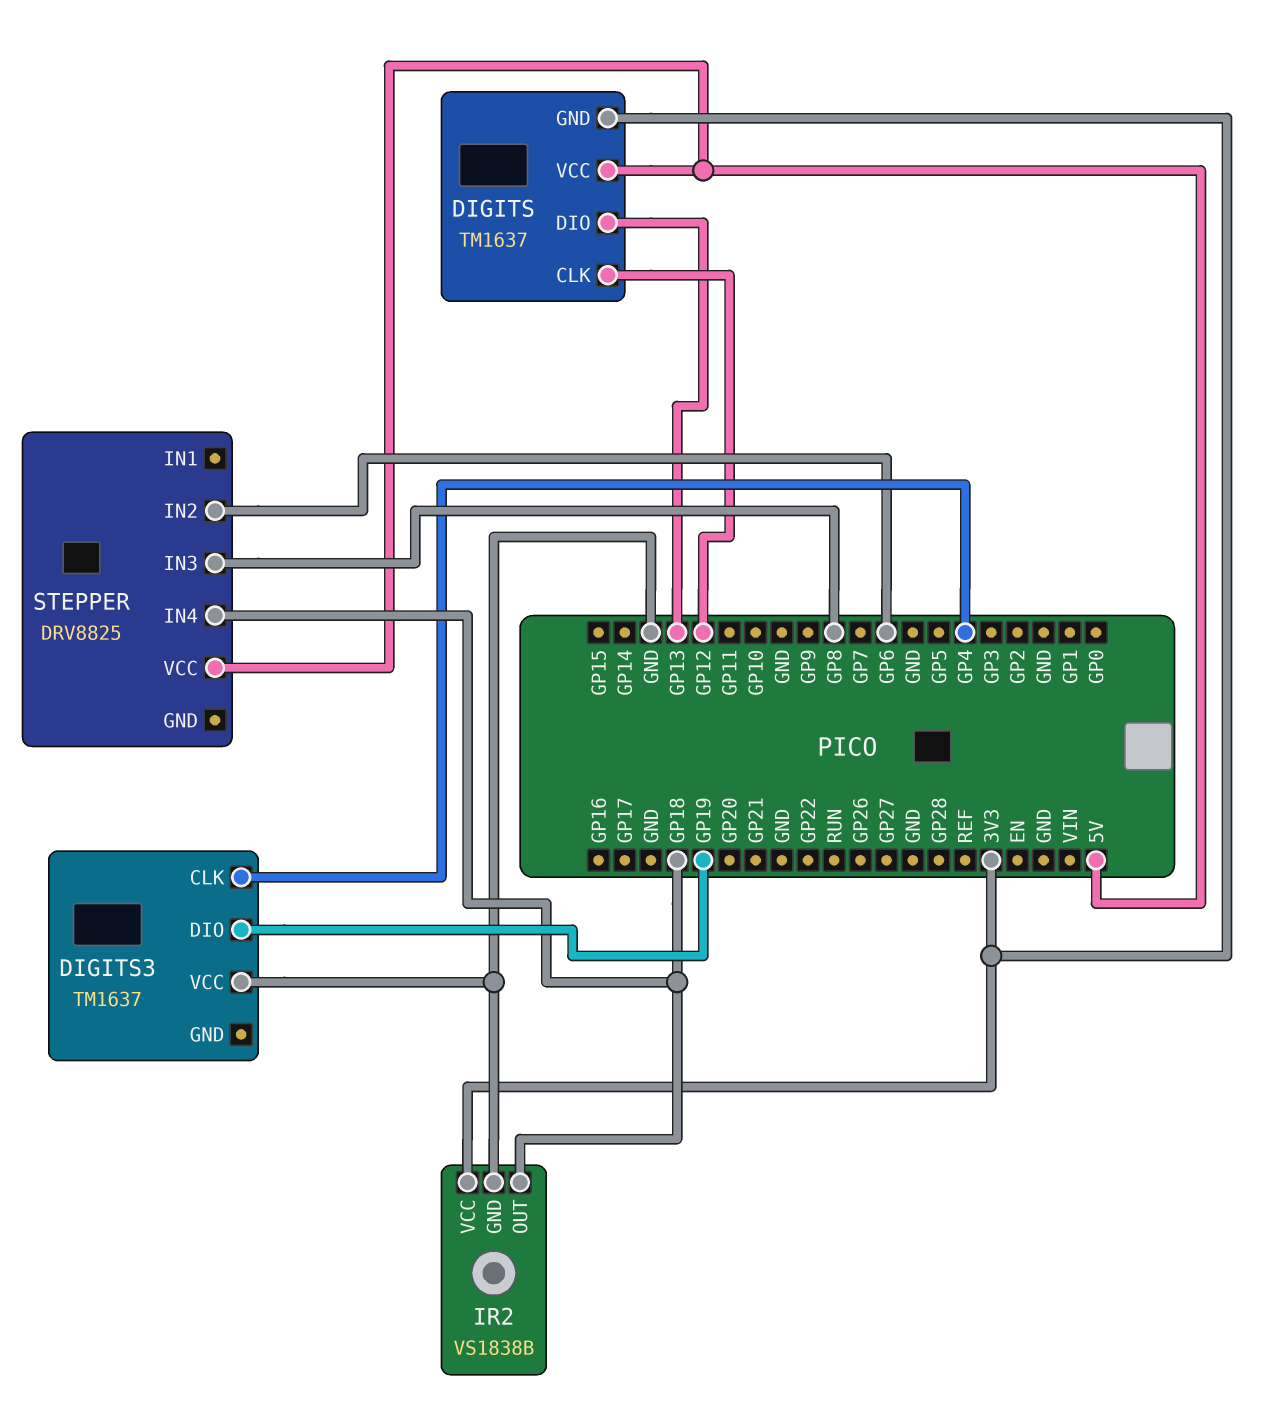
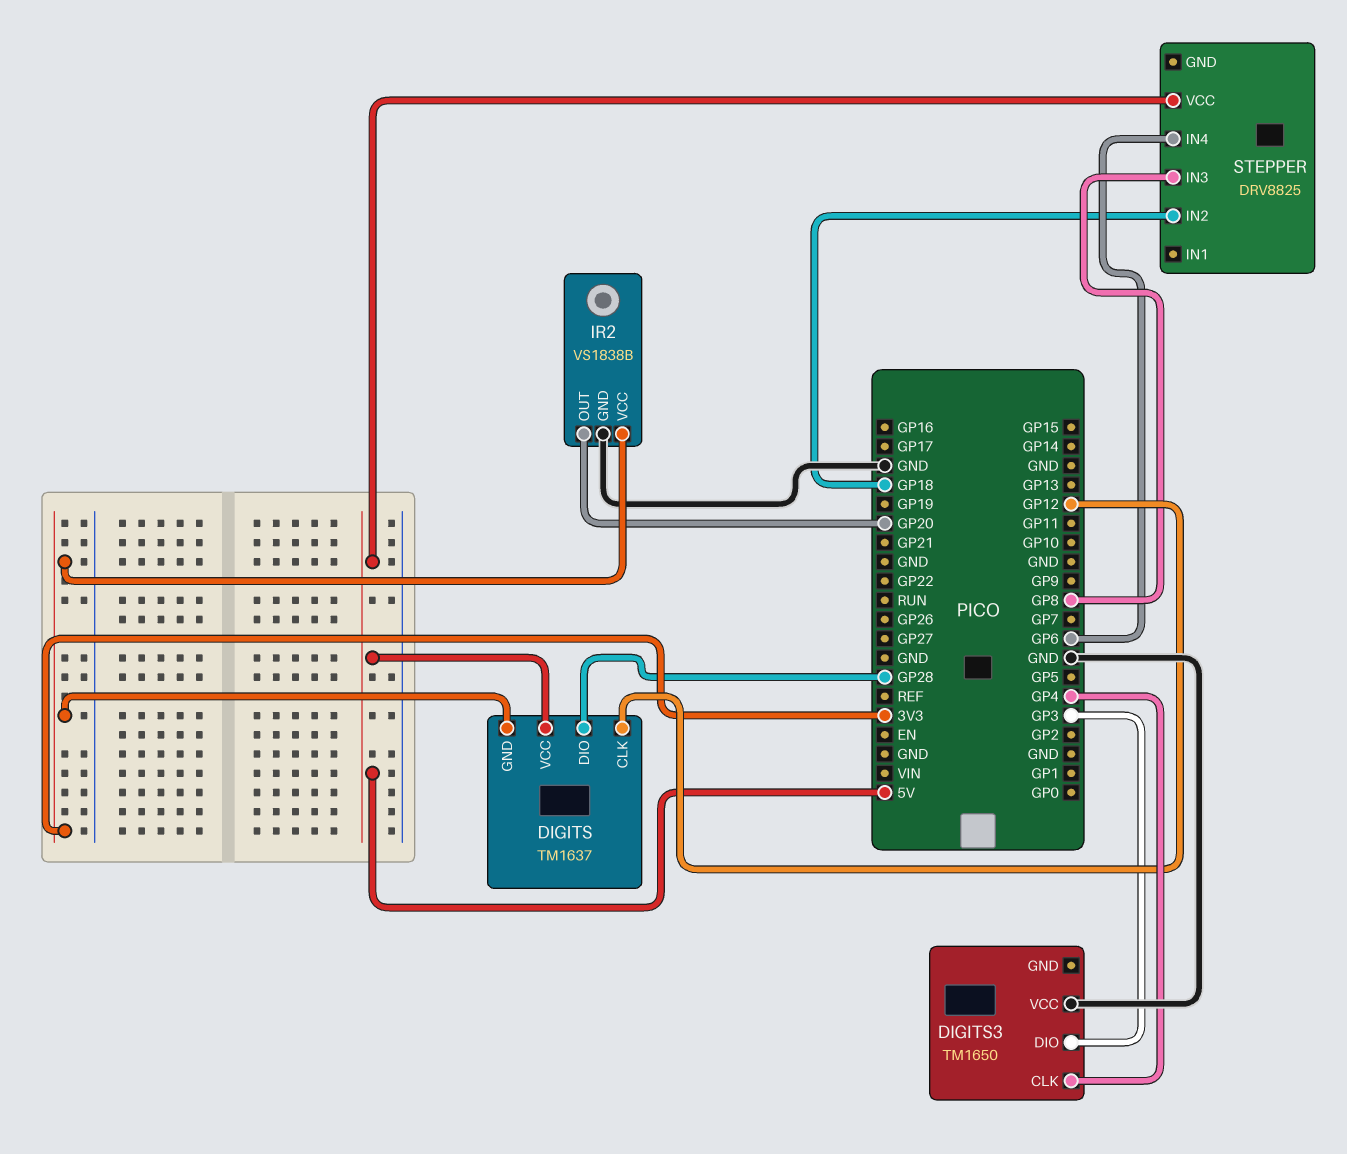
DIGITS pin DIO: GP13 -> GP28
DIGITS3: TM1637 -> TM1650
DIGITS3 pin DIO: GP19 -> GP3
IR2 pin OUT: GP18 -> GP20
STEPPER pin IN2: GP6 -> GP18
STEPPER pin IN4: GP18 -> GP6

